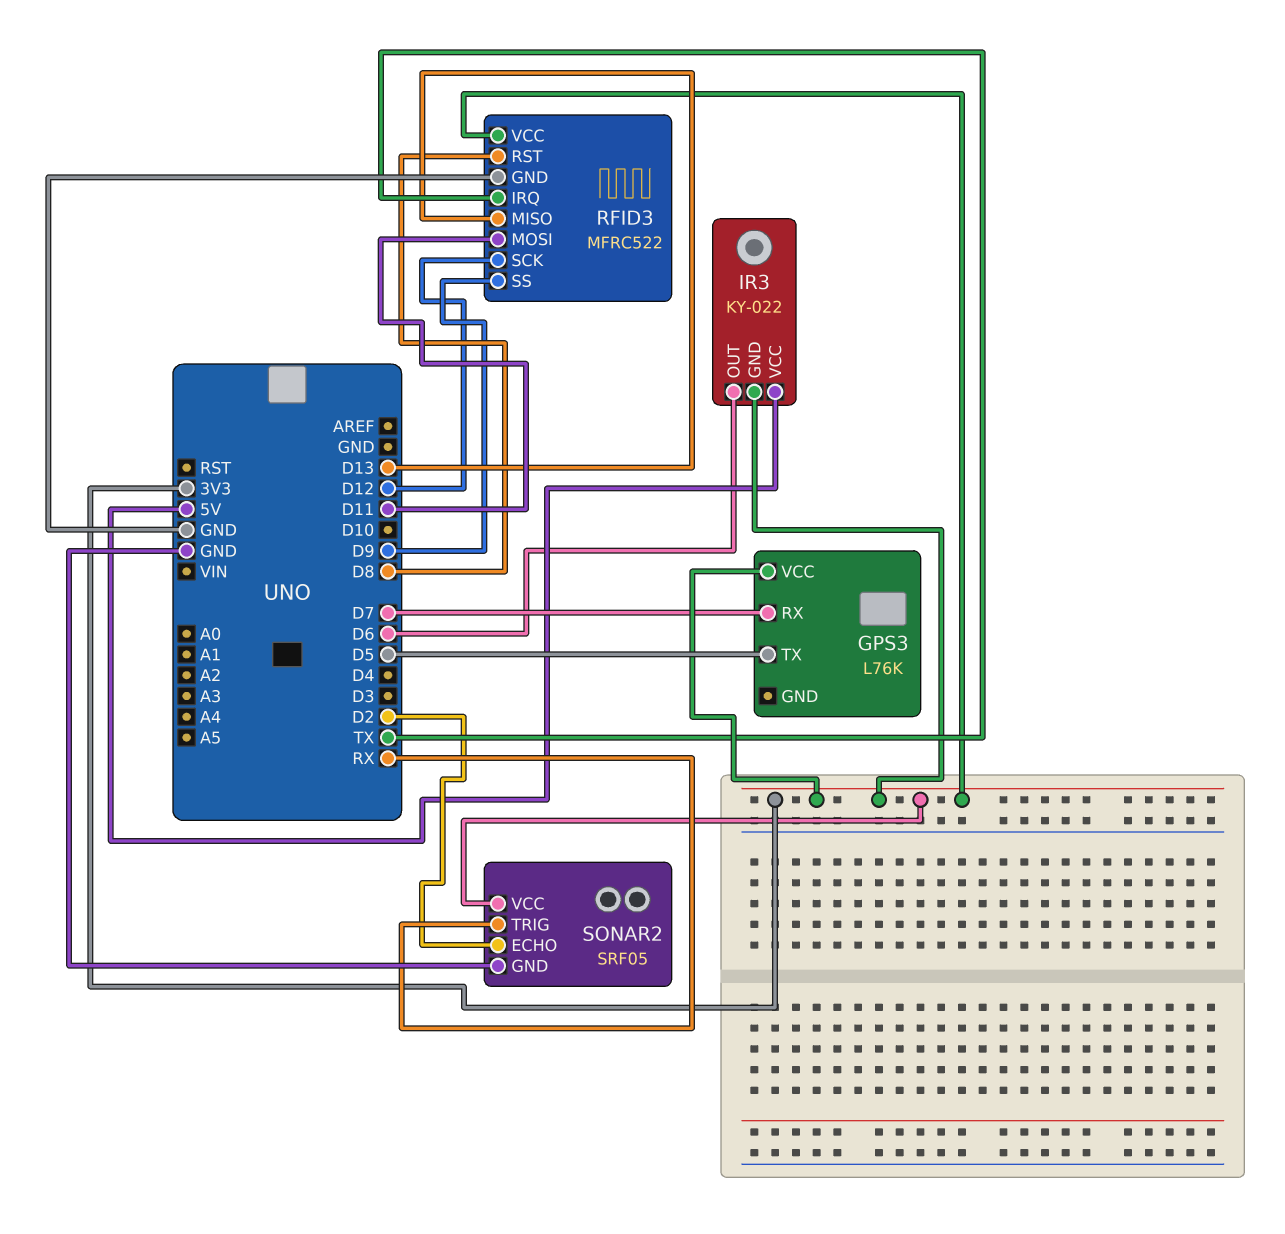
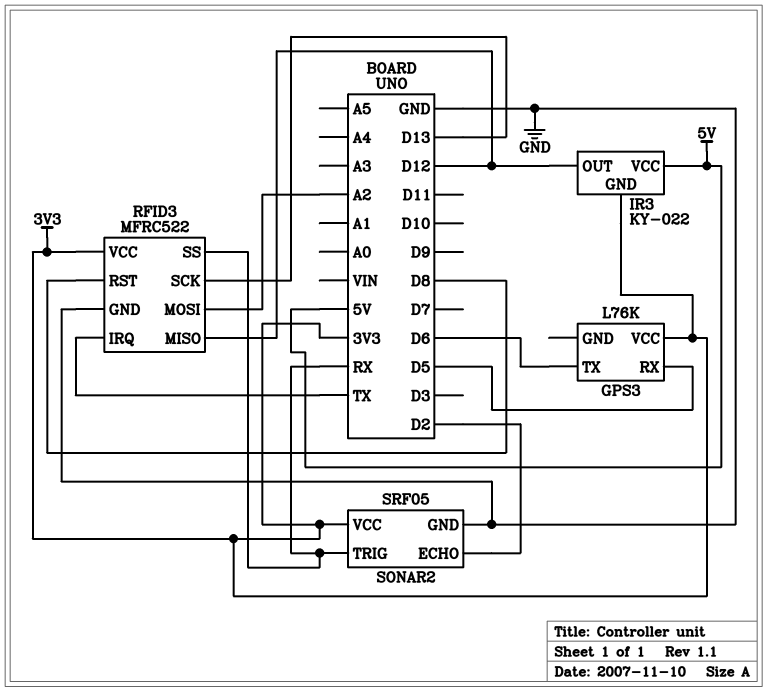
GPS3 pin RX: D7 -> D5
GPS3 pin TX: D5 -> D6
IR3 pin OUT: D6 -> D12
RFID3 pin MISO: D13 -> D12
RFID3 pin MOSI: D11 -> A2
RFID3 pin SCK: D12 -> D13
RFID3 pin SS: D9 -> RX

